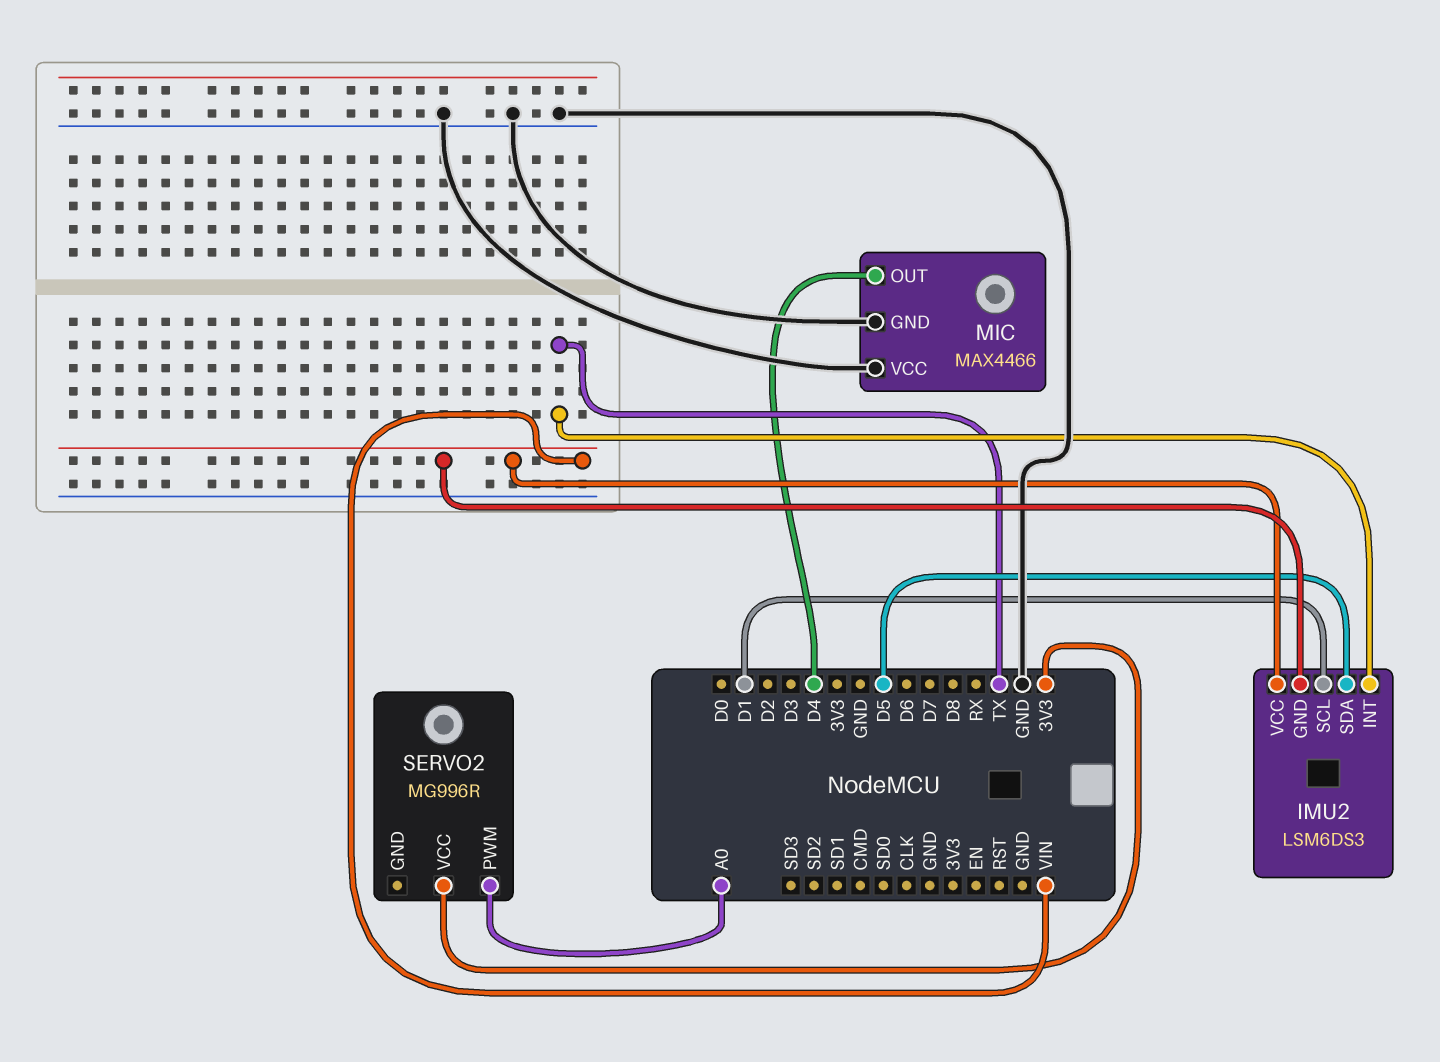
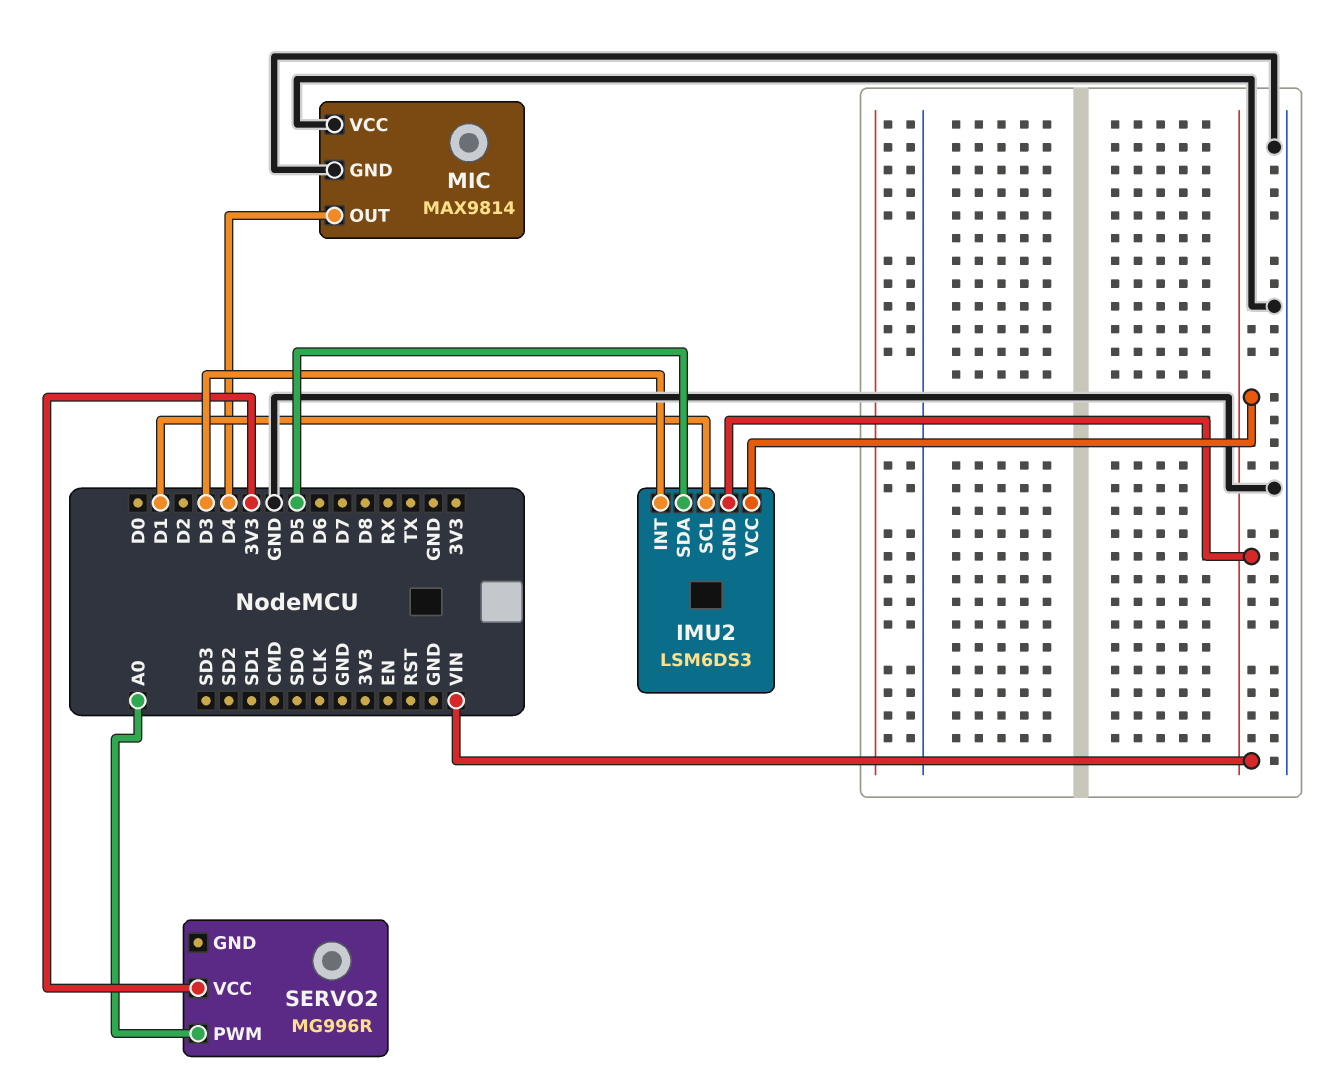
IMU2 pin INT: TX -> D3
MIC: MAX4466 -> MAX9814

